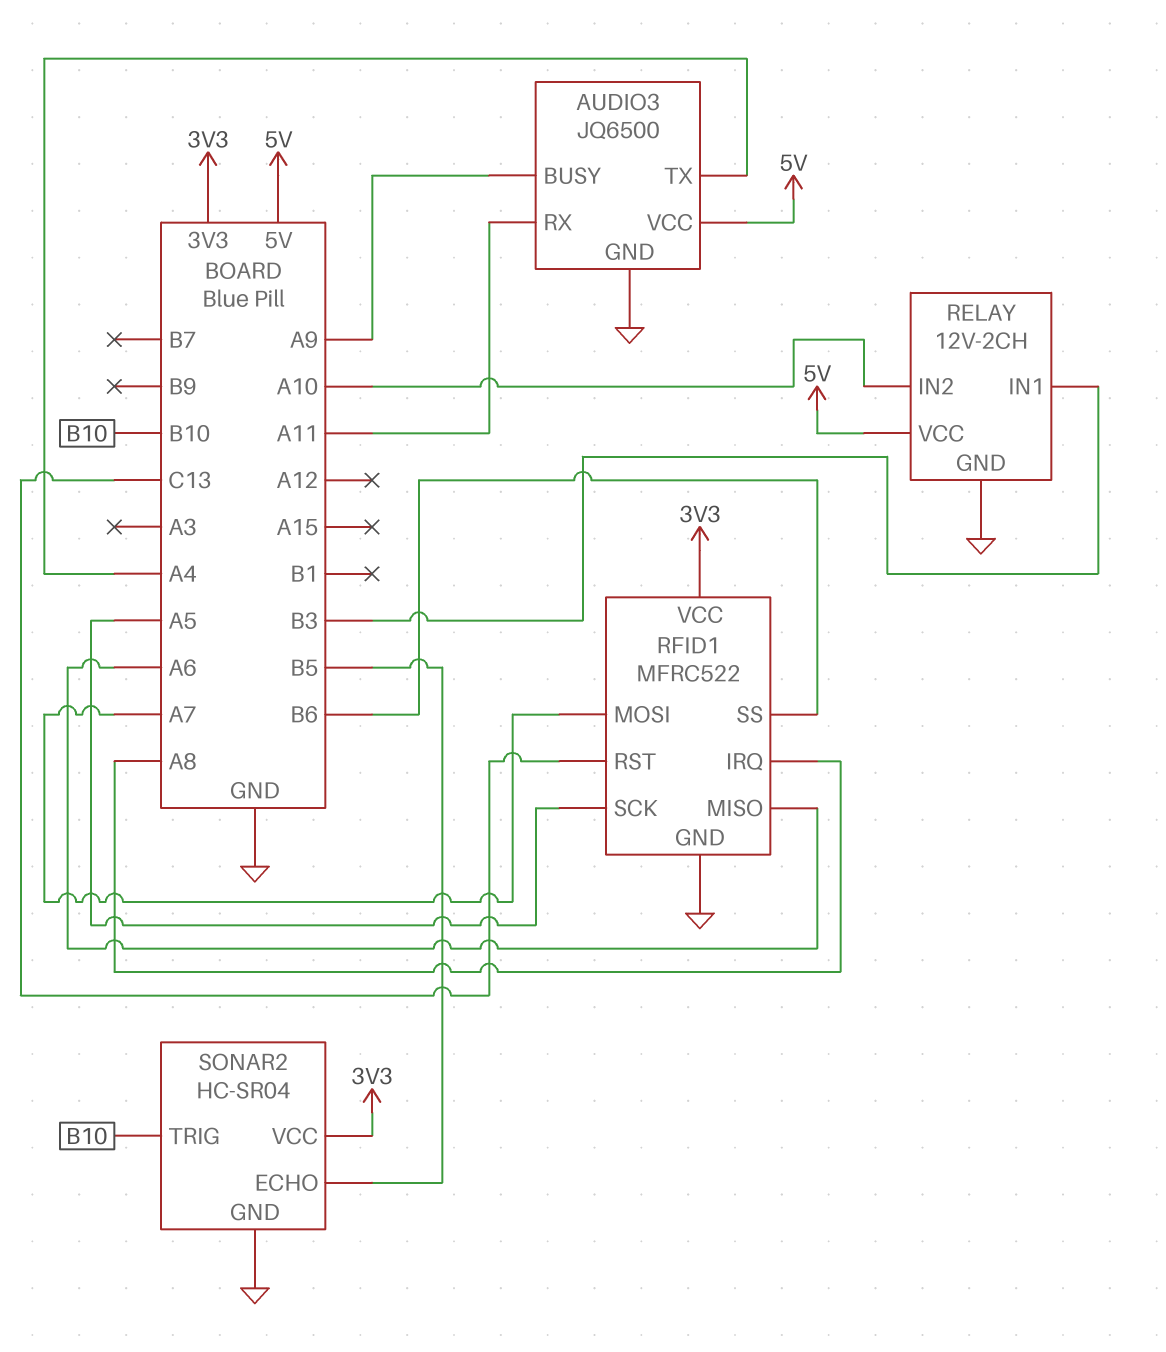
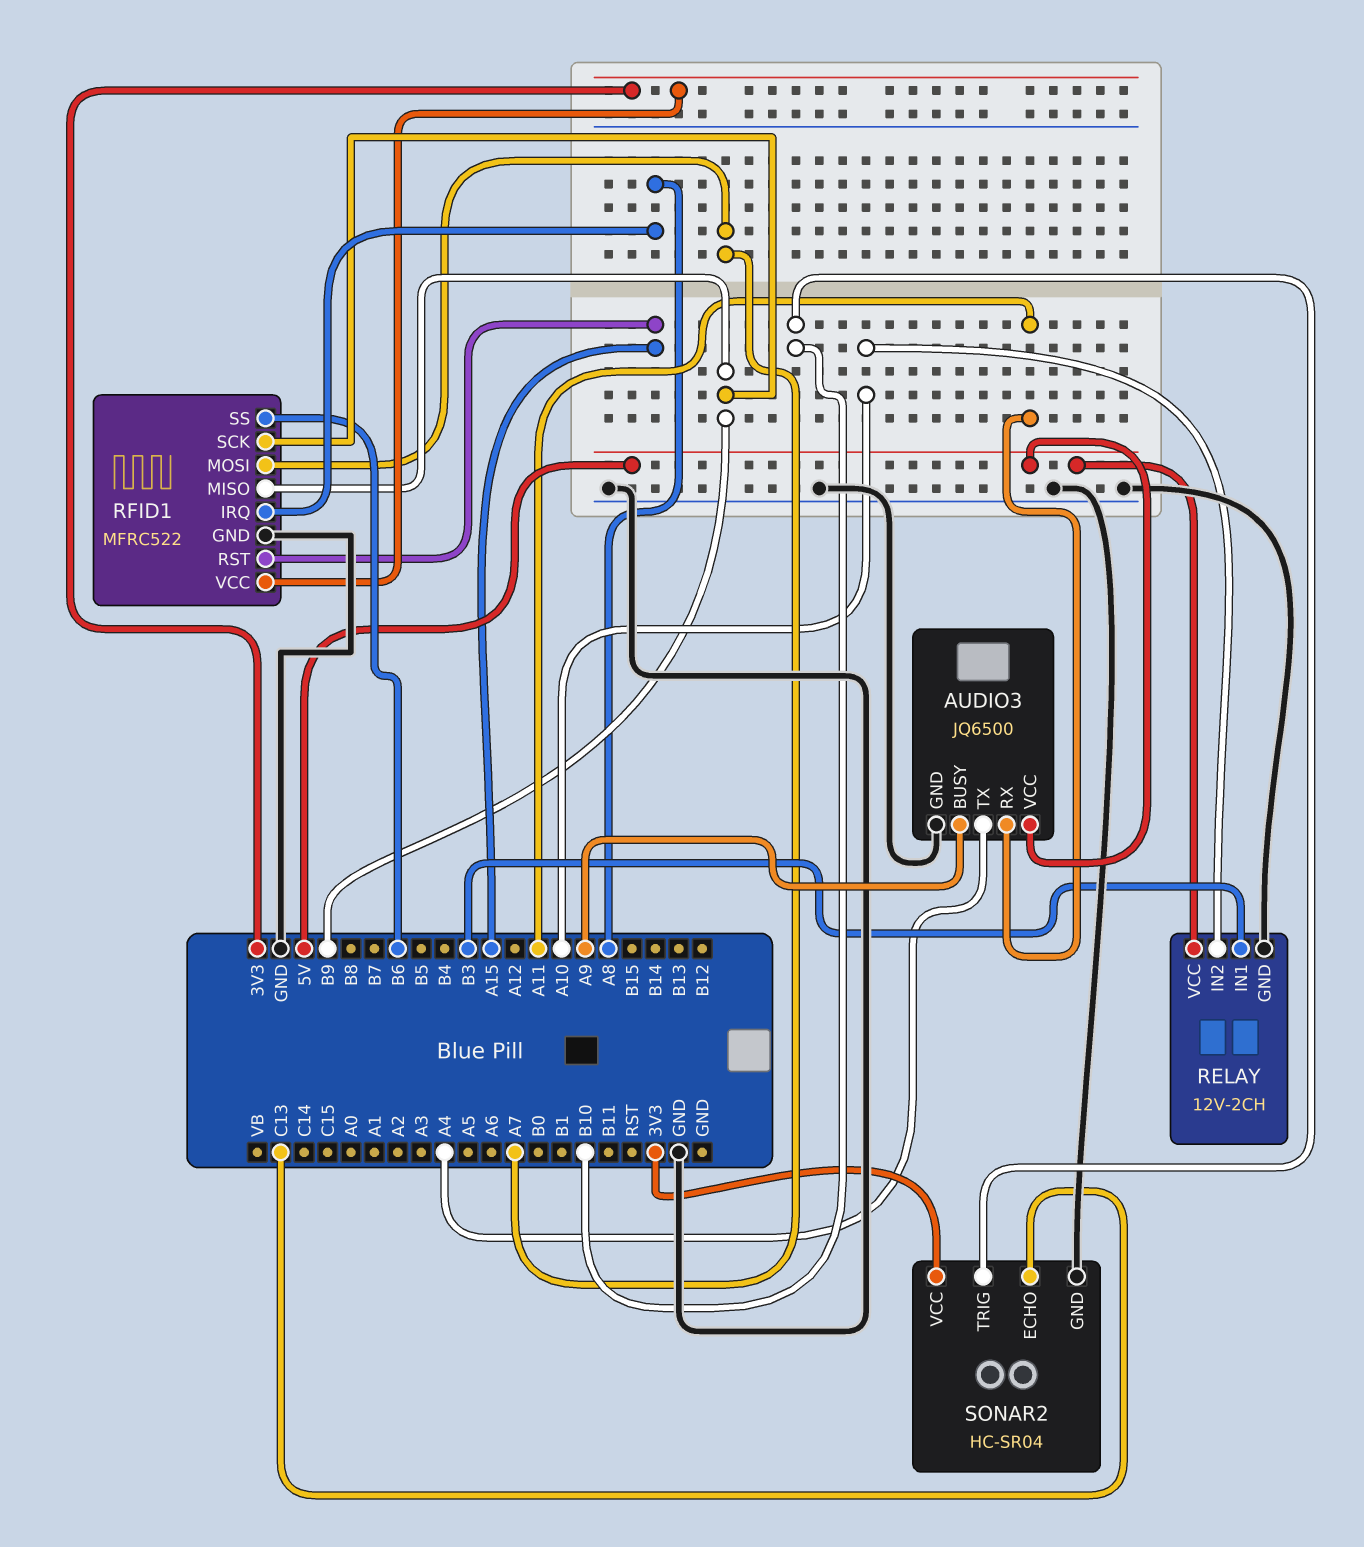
RFID1 pin MISO: A6 -> B9
RFID1 pin RST: C13 -> A15
RFID1 pin SCK: A5 -> B9
SONAR2 pin ECHO: B5 -> C13

